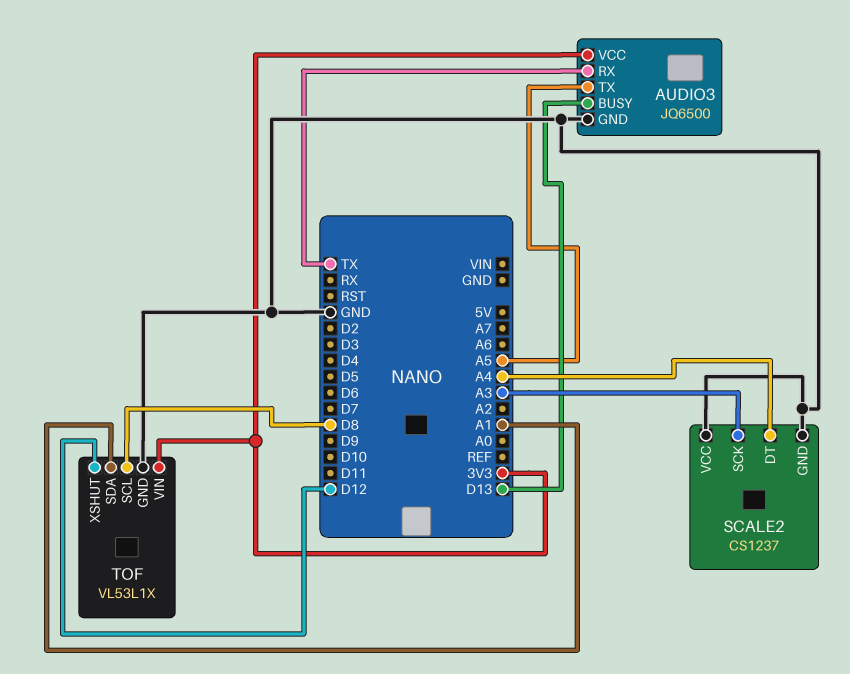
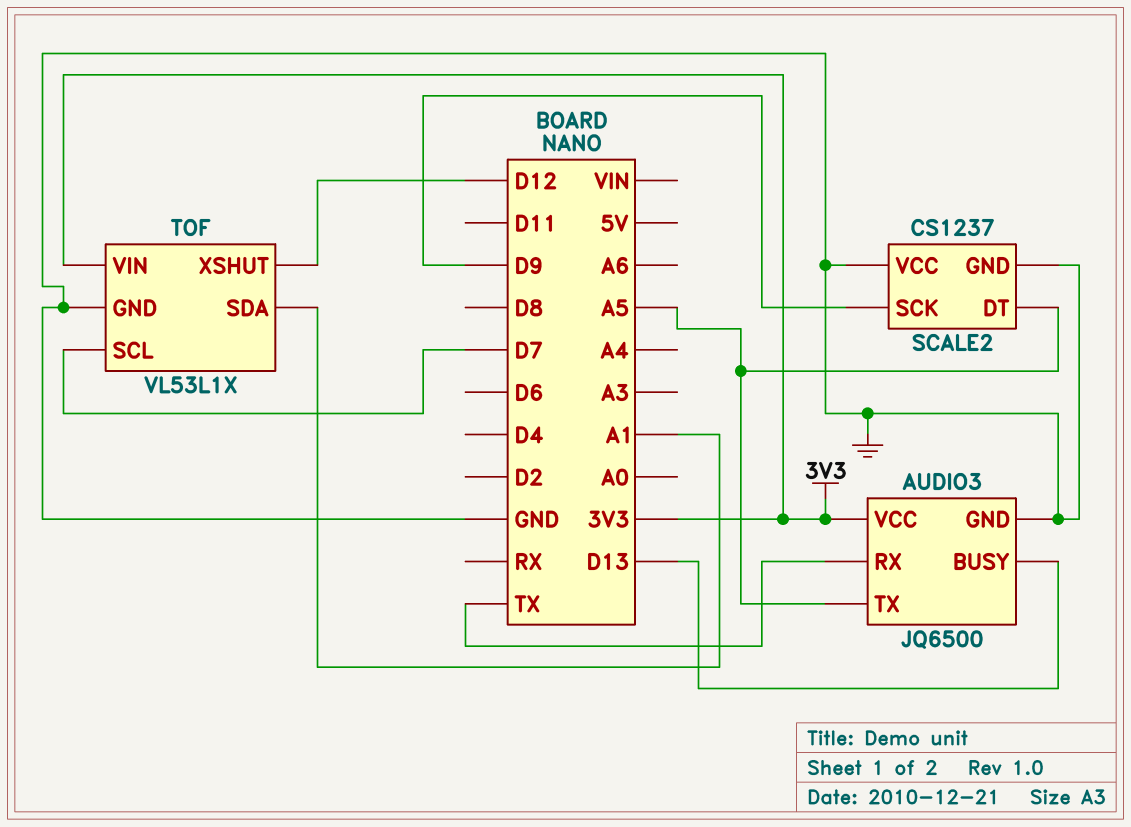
SCALE2 pin DT: A4 -> A5
SCALE2 pin SCK: A3 -> D9
TOF pin SCL: D8 -> D7

